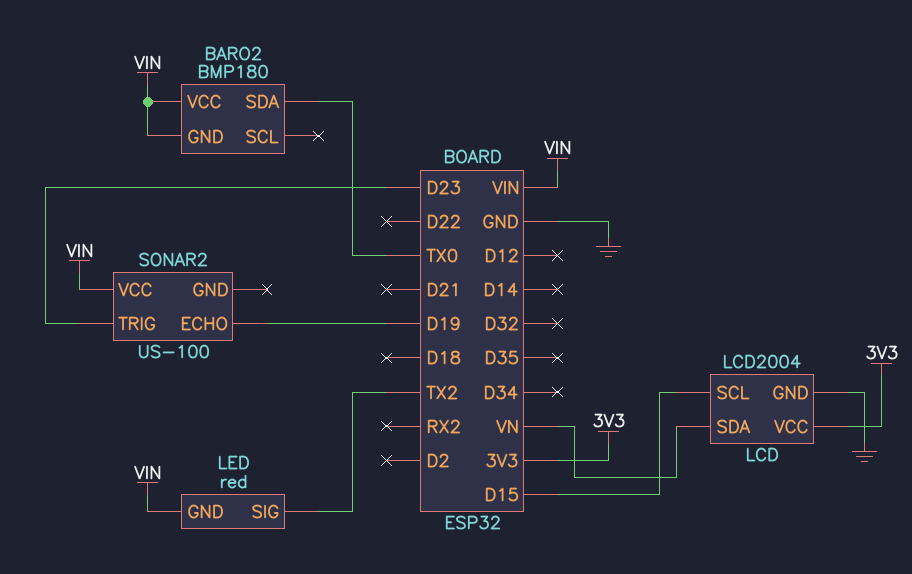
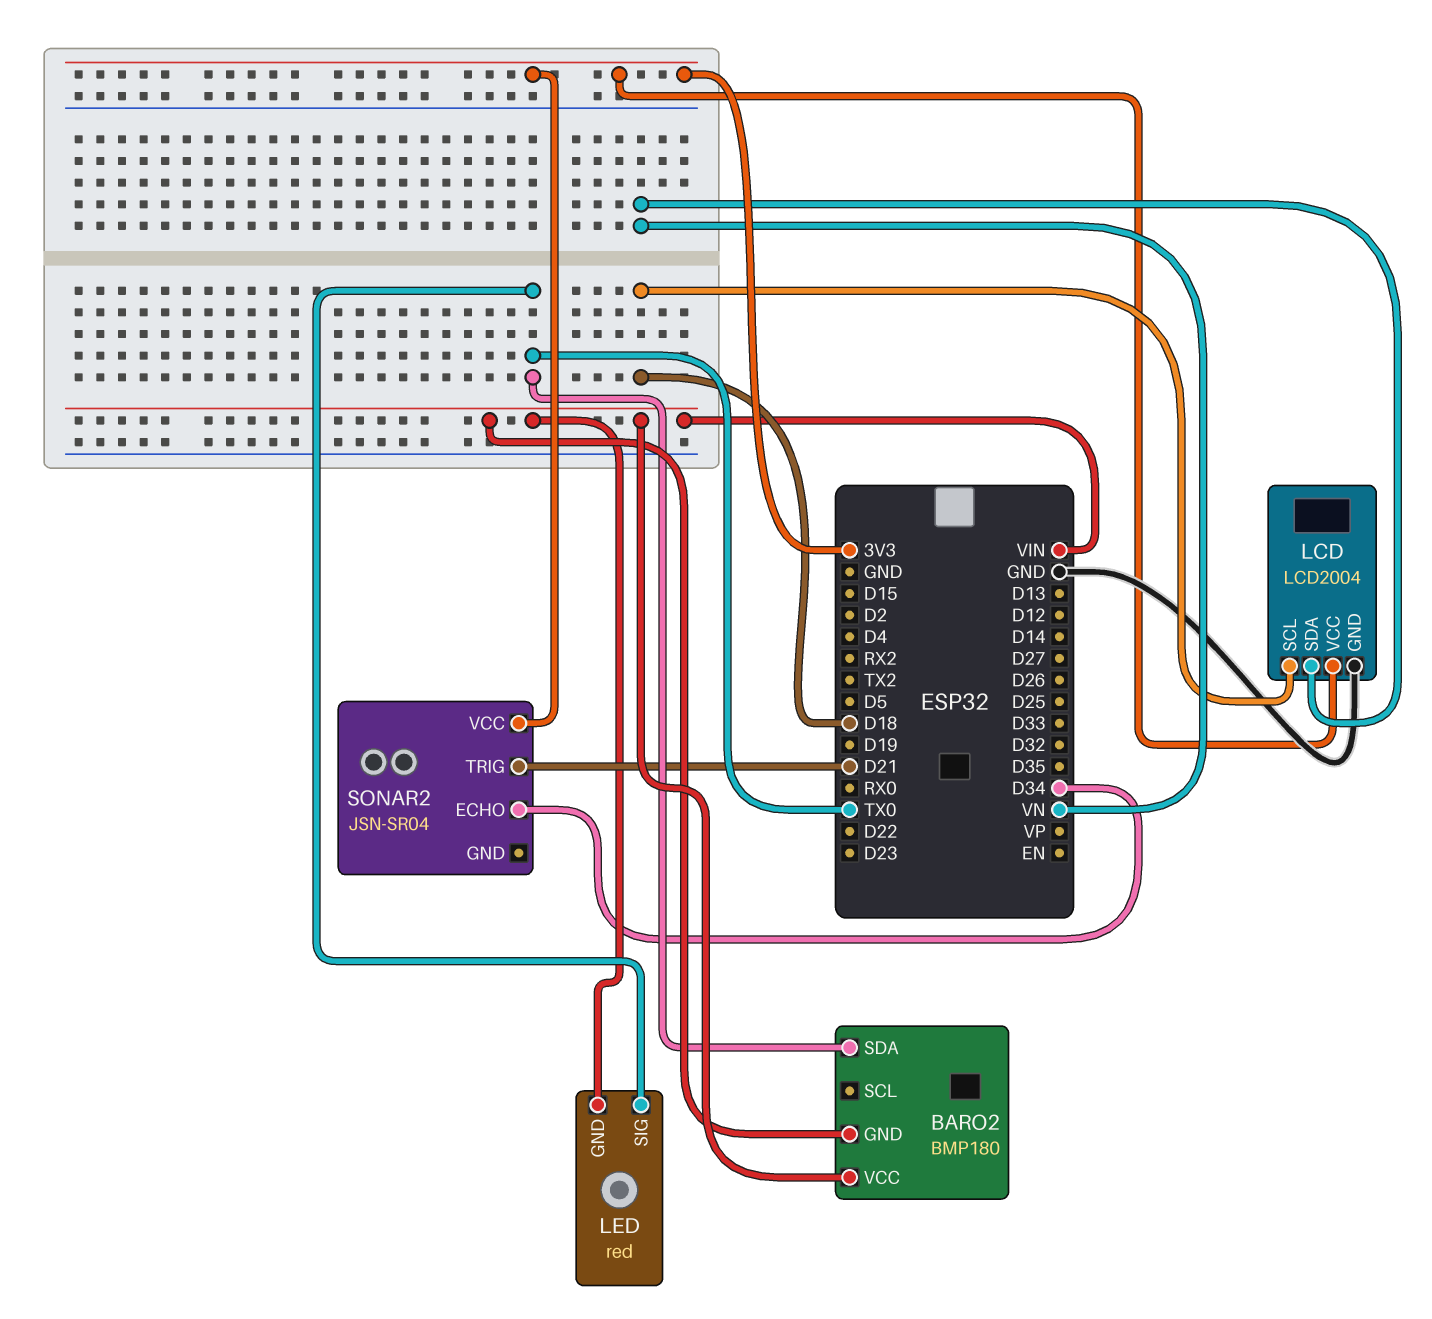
LCD pin SCL: D15 -> D18
LED pin SIG: TX2 -> TX0
SONAR2: US-100 -> JSN-SR04
SONAR2 pin ECHO: D19 -> D34
SONAR2 pin TRIG: D23 -> D21
SONAR2 pin VCC: VIN -> 3V3

